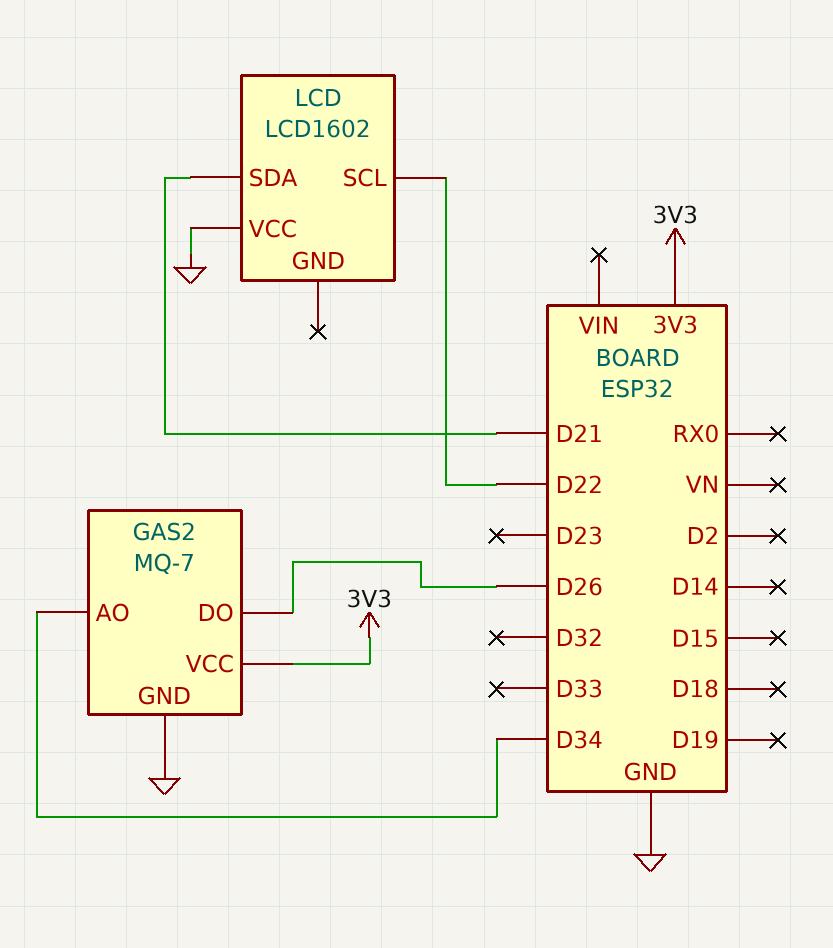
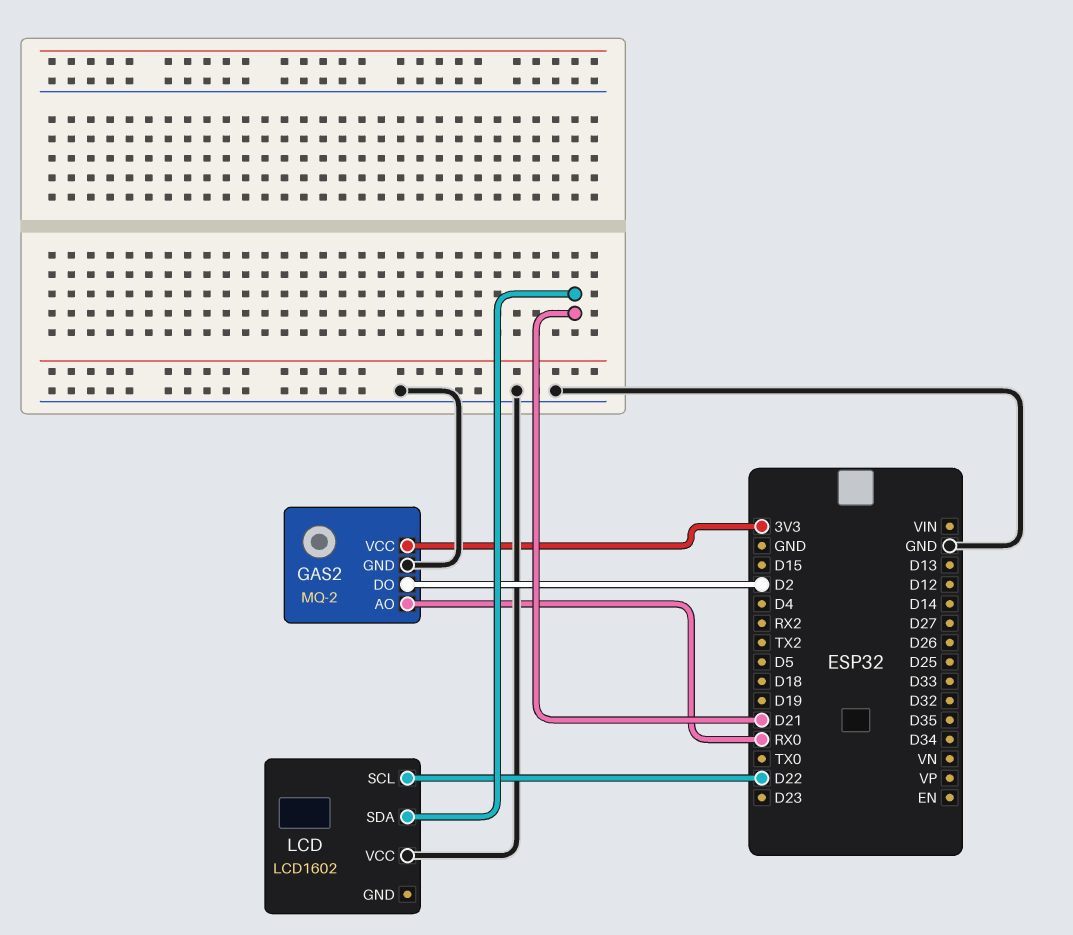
GAS2: MQ-7 -> MQ-2
GAS2 pin AO: D34 -> RX0
GAS2 pin DO: D26 -> D2

